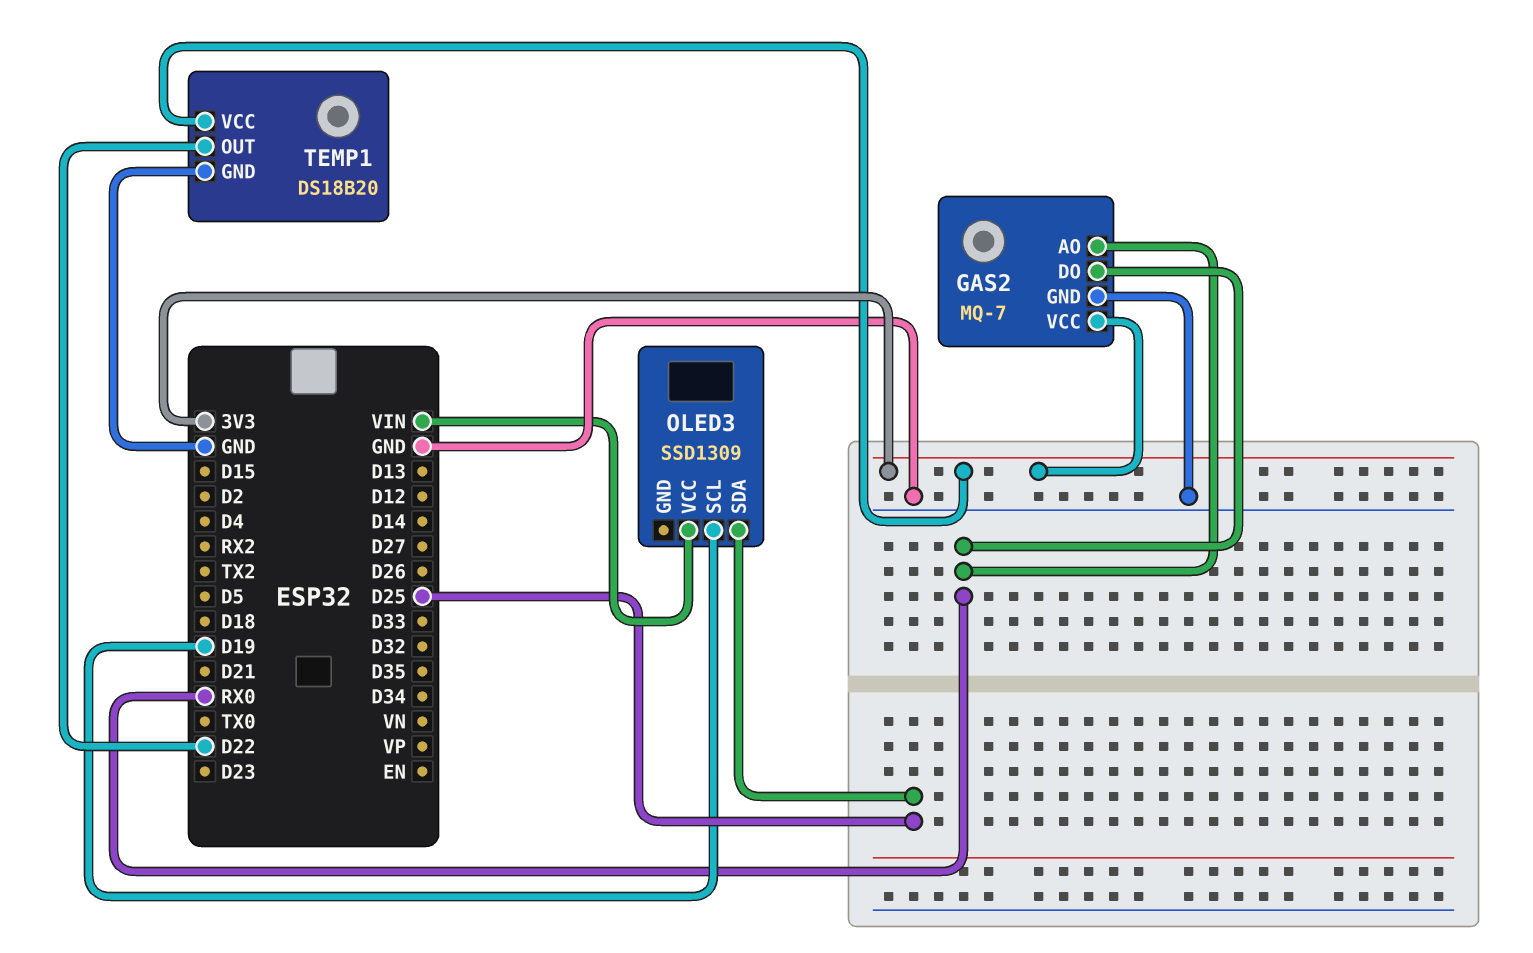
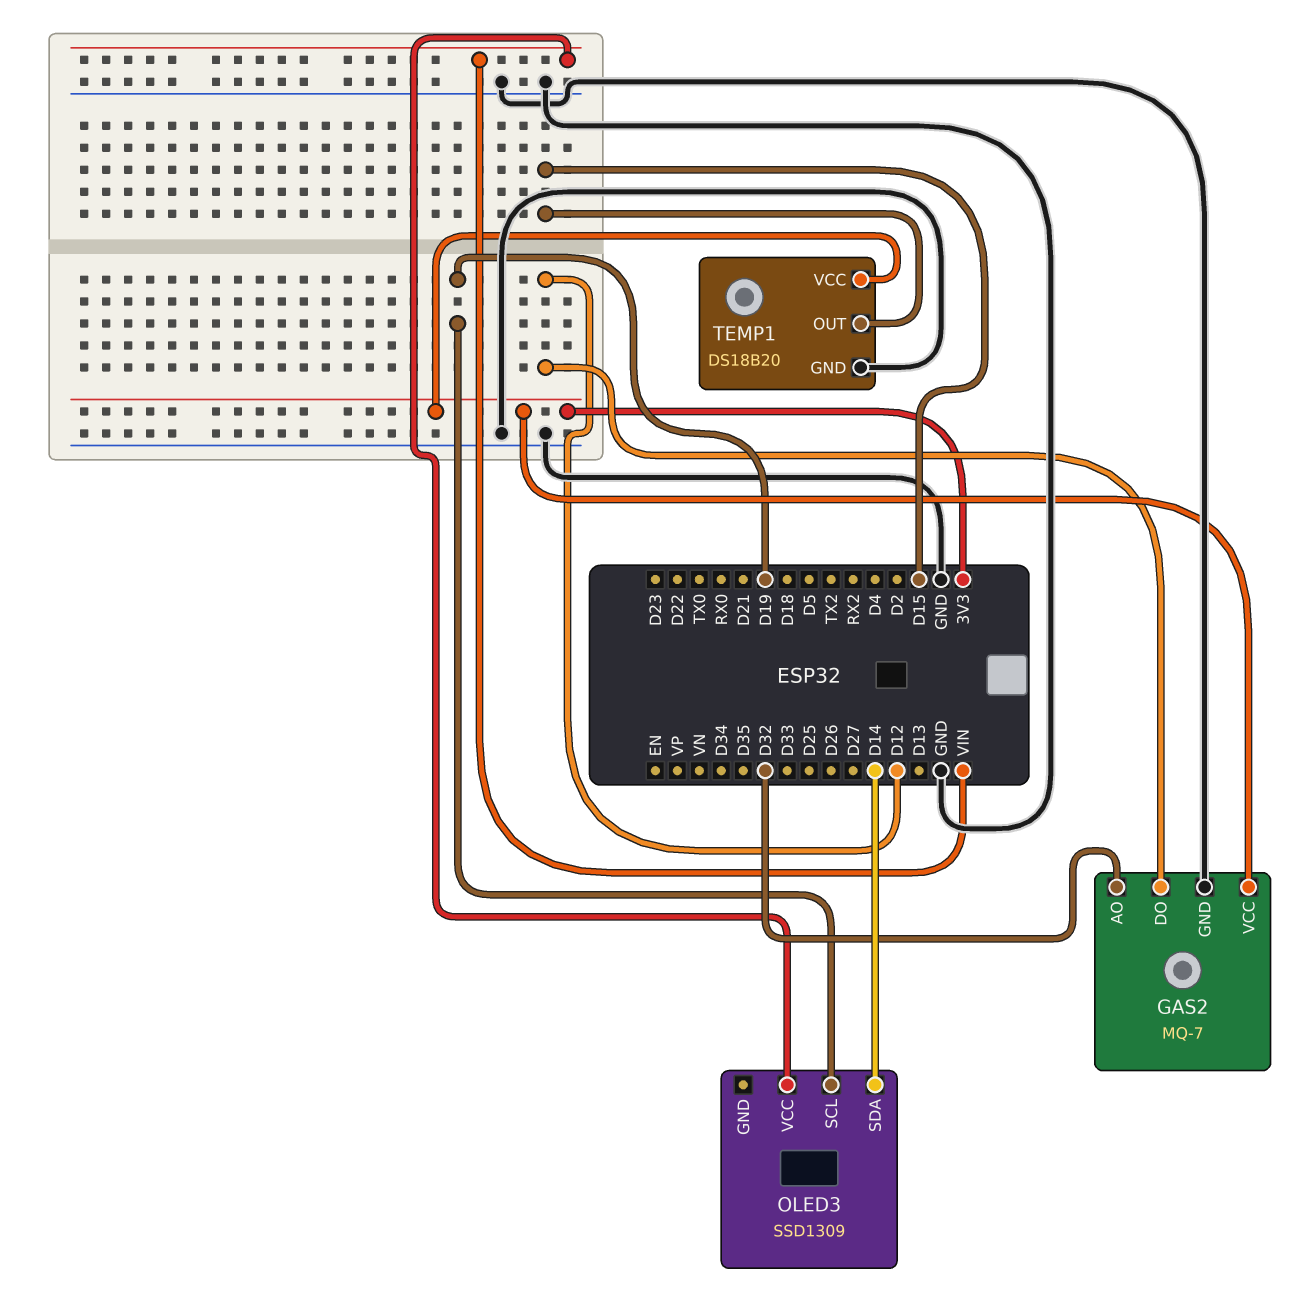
GAS2 pin AO: RX0 -> D32
GAS2 pin DO: RX0 -> D12
OLED3 pin SDA: D25 -> D14
TEMP1 pin OUT: D22 -> D15

